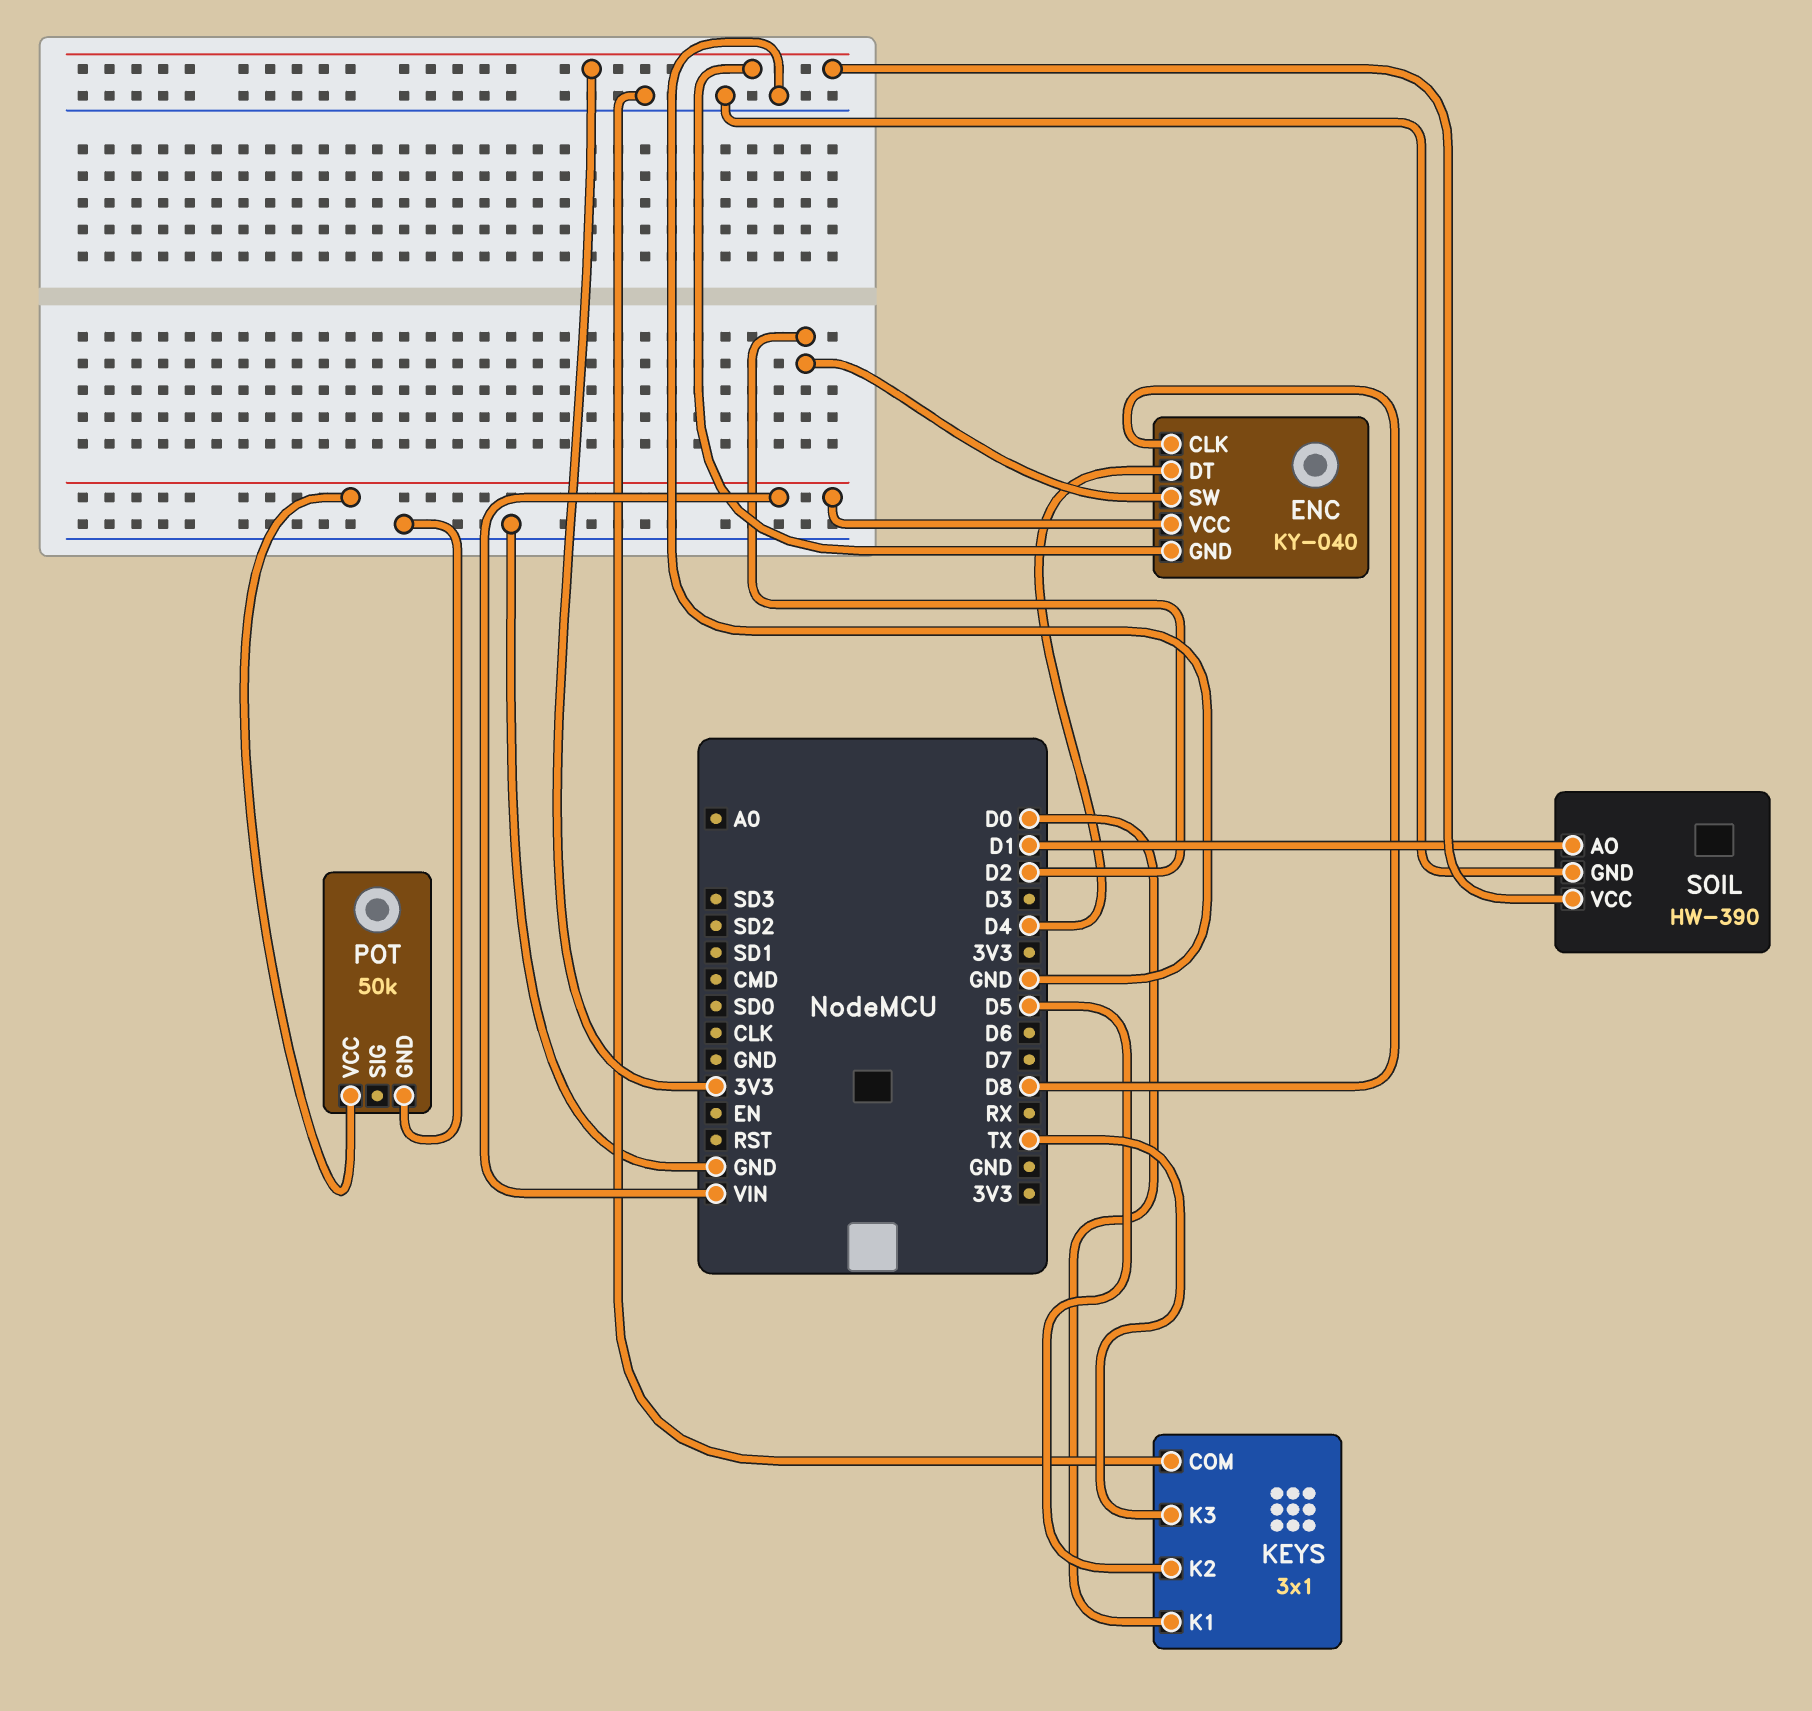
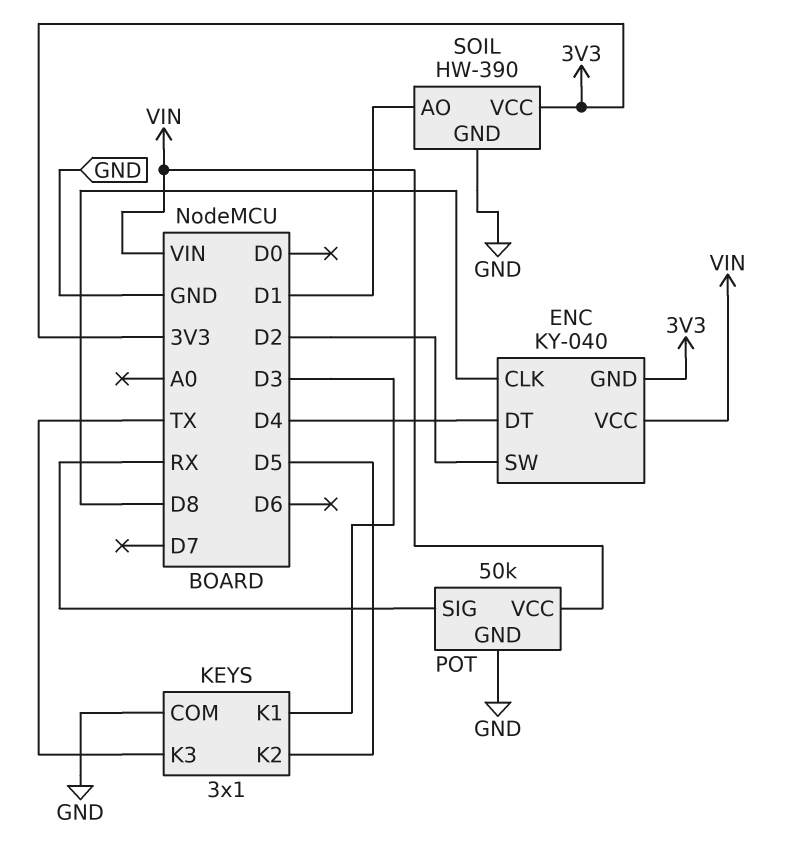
KEYS pin K1: D0 -> D3
POT pin SIG: none -> RX

